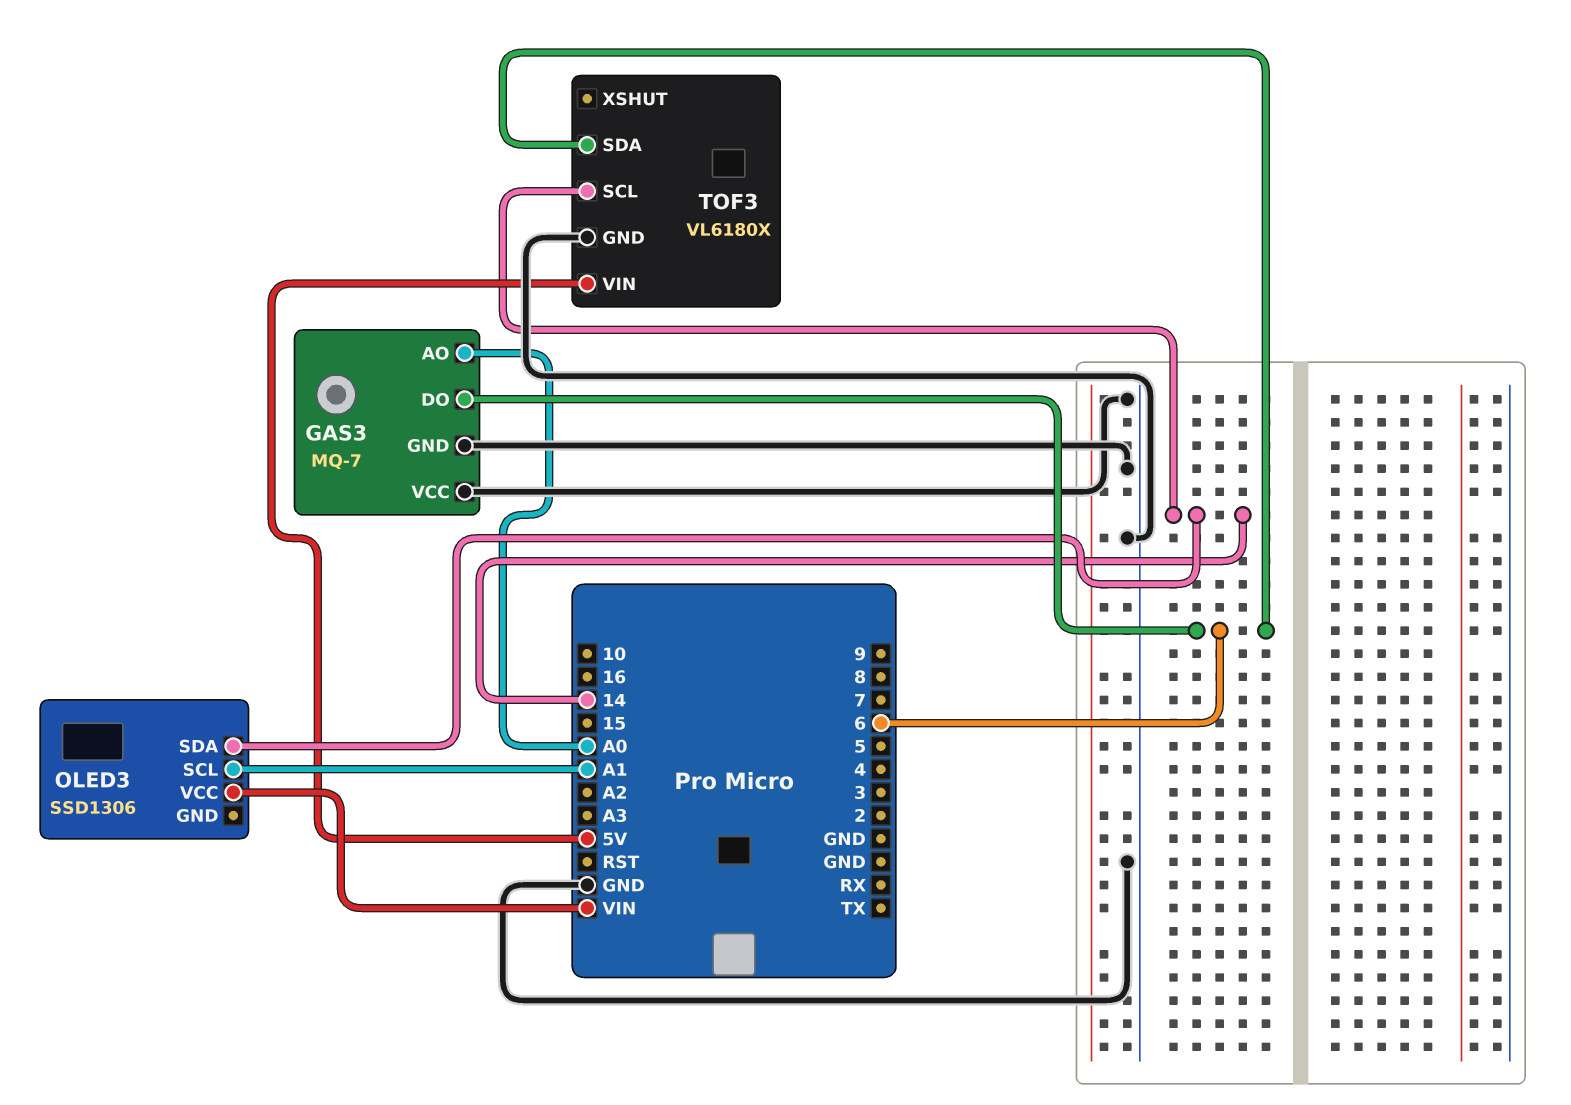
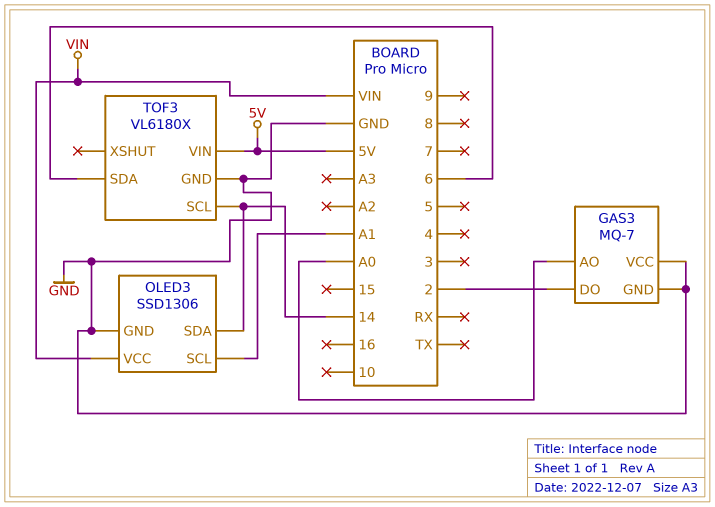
GAS3 pin DO: 6 -> 2
OLED3 pin GND: none -> GND

